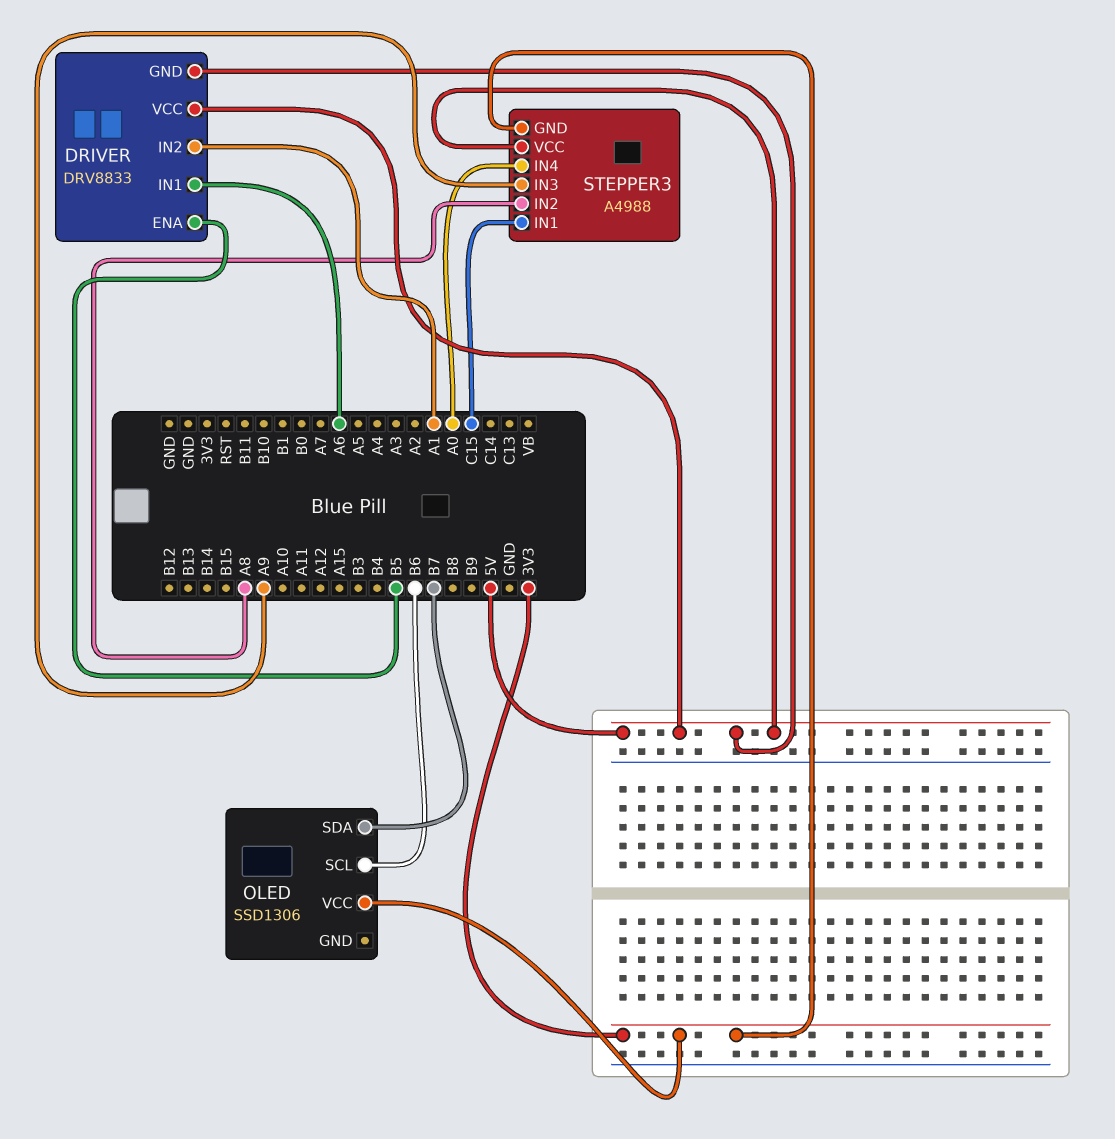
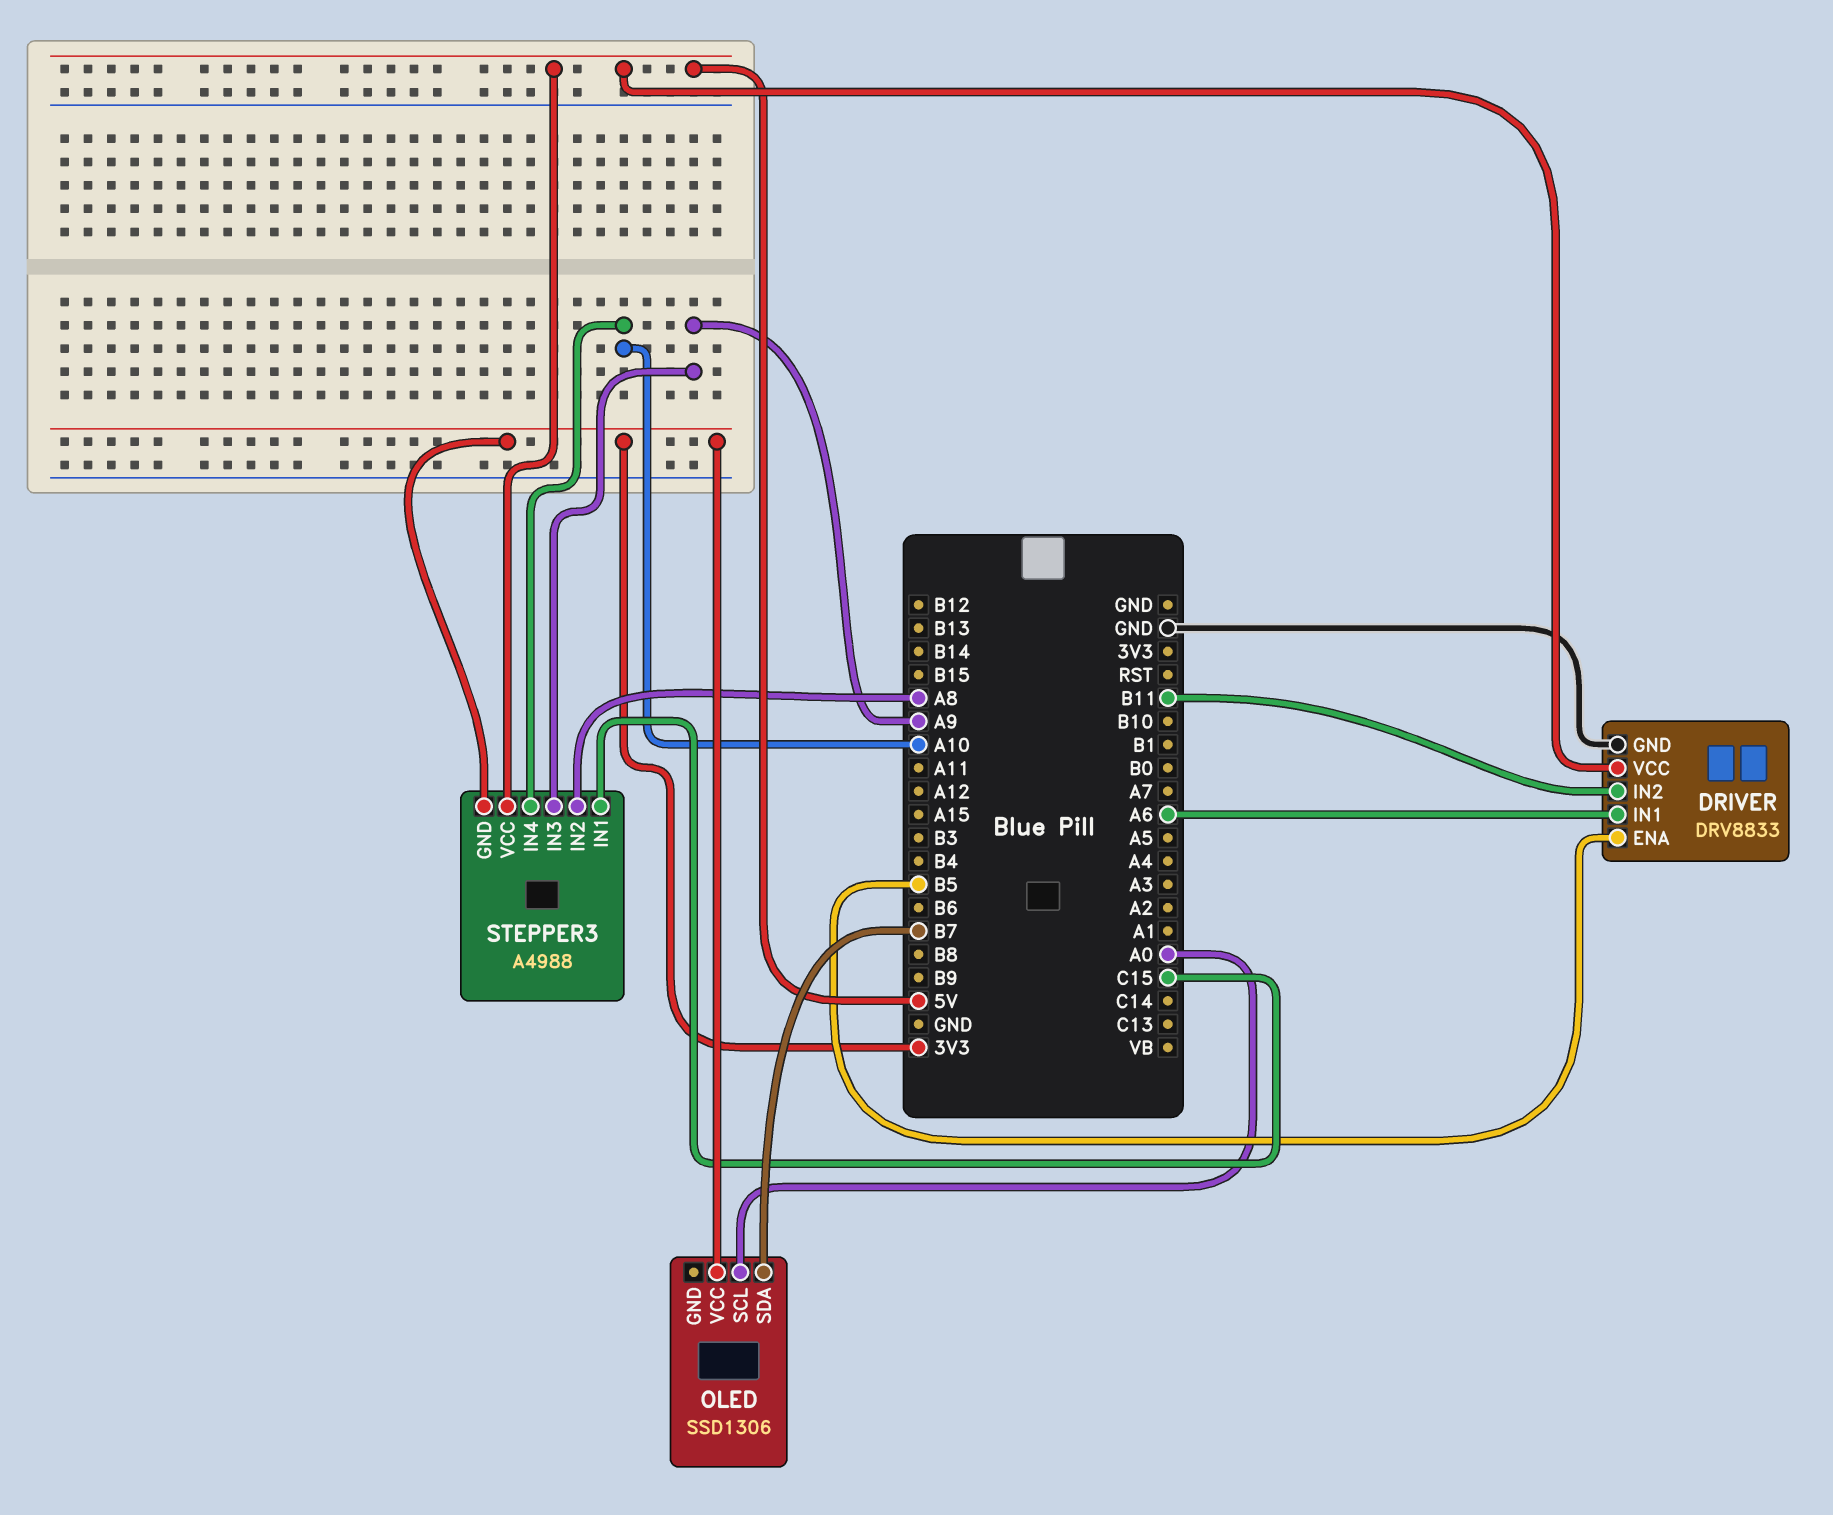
DRIVER pin GND: 5V -> GND
DRIVER pin IN2: A1 -> B11
OLED pin SCL: B6 -> A0
STEPPER3 pin IN4: A0 -> A10

